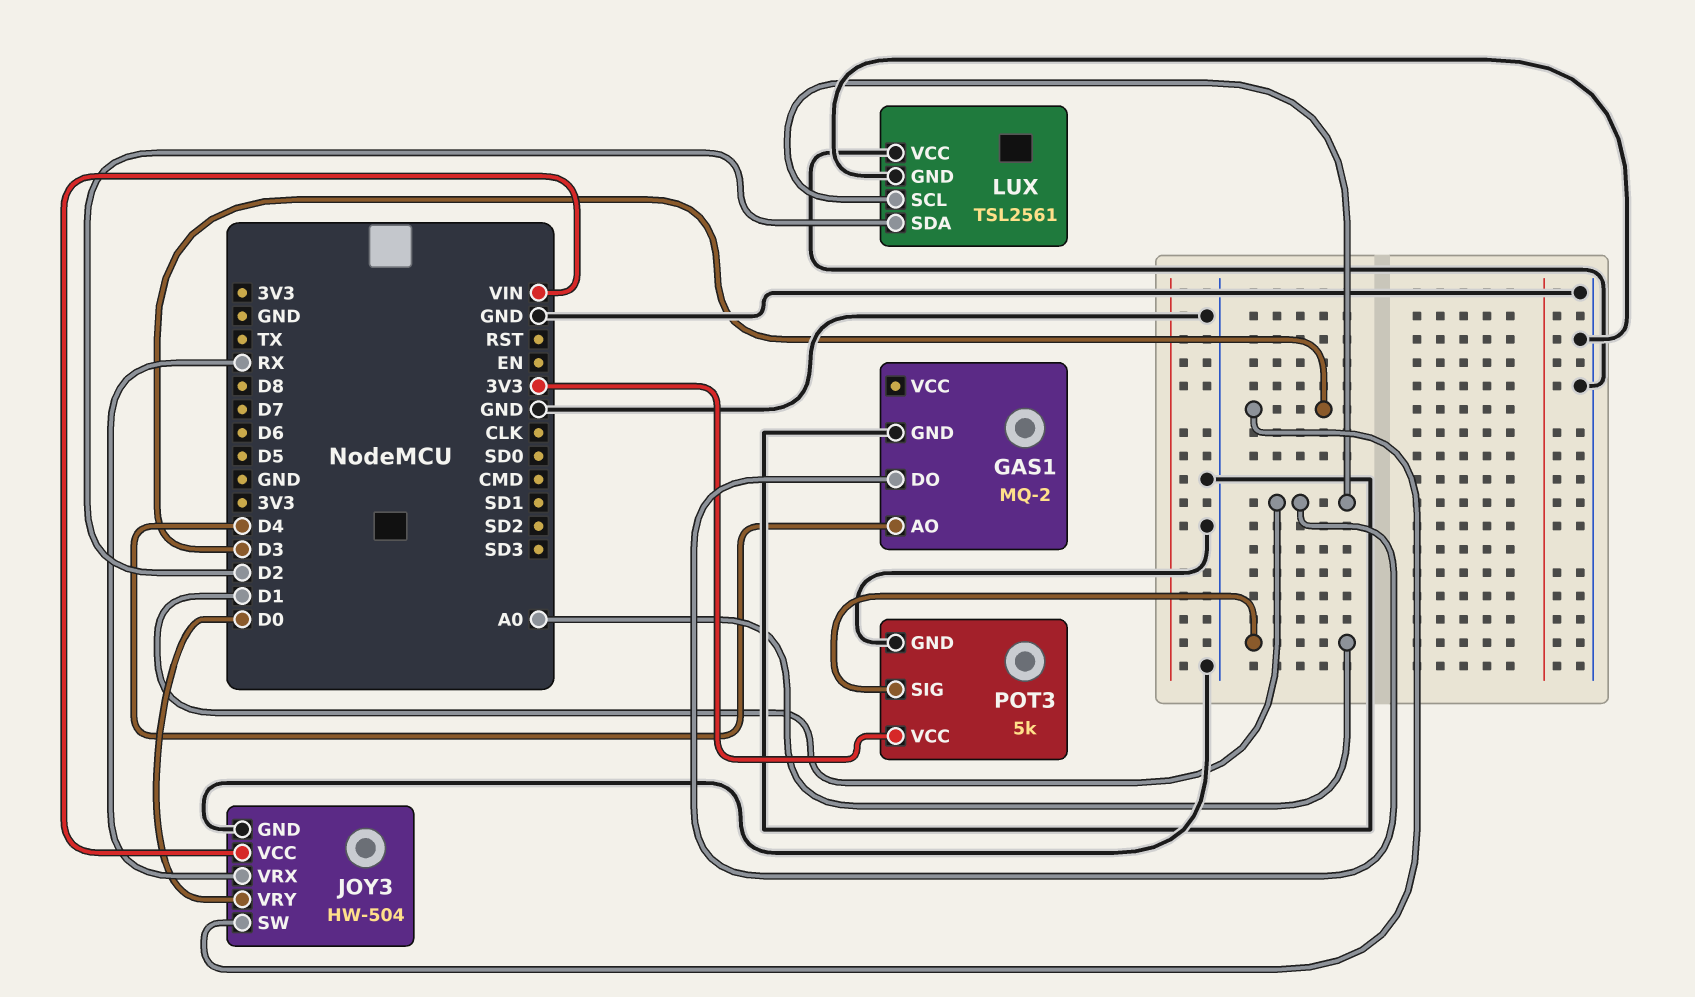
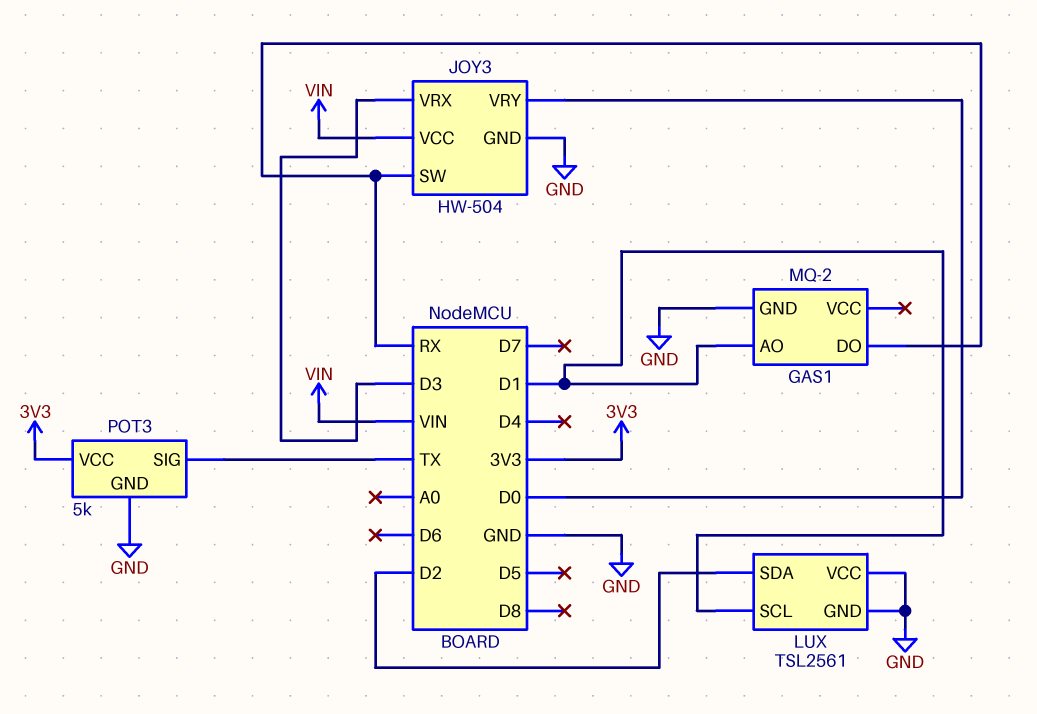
GAS1 pin AO: D4 -> D1
GAS1 pin DO: D1 -> RX
JOY3 pin SW: D3 -> RX
JOY3 pin VRX: RX -> D3
POT3 pin SIG: A0 -> TX

